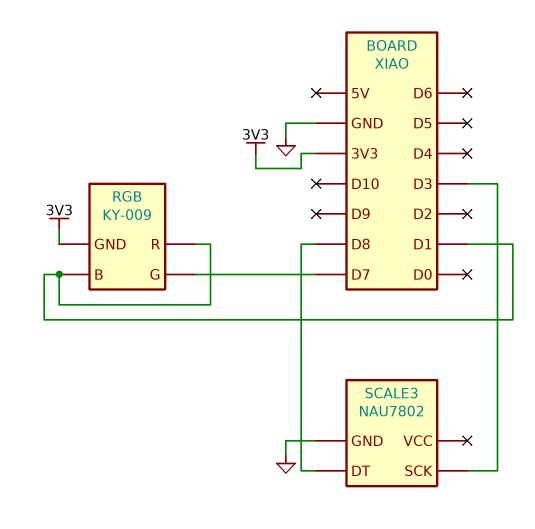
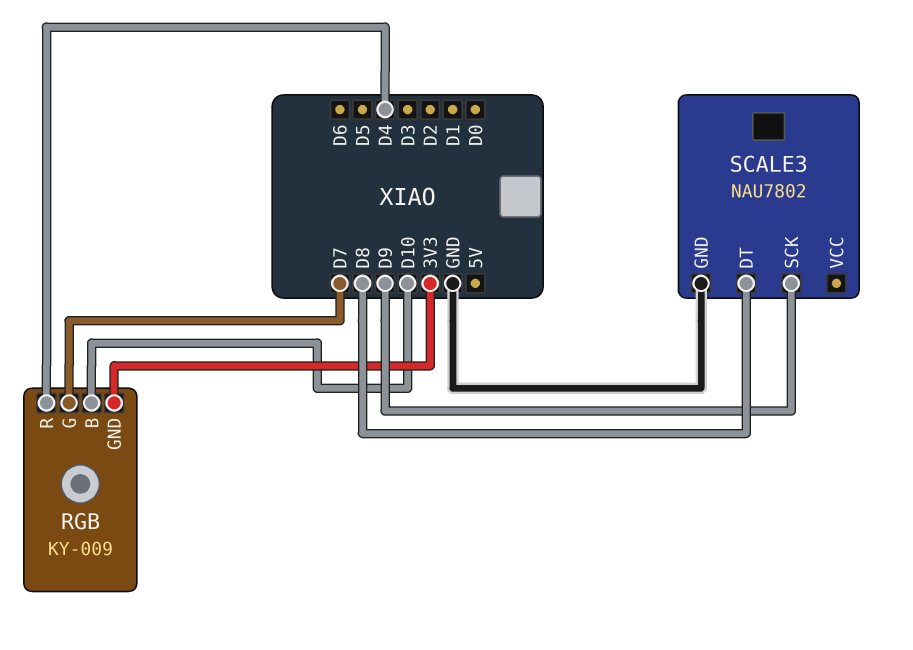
RGB pin B: D1 -> D10
RGB pin R: D1 -> D4
SCALE3 pin SCK: D3 -> D9

